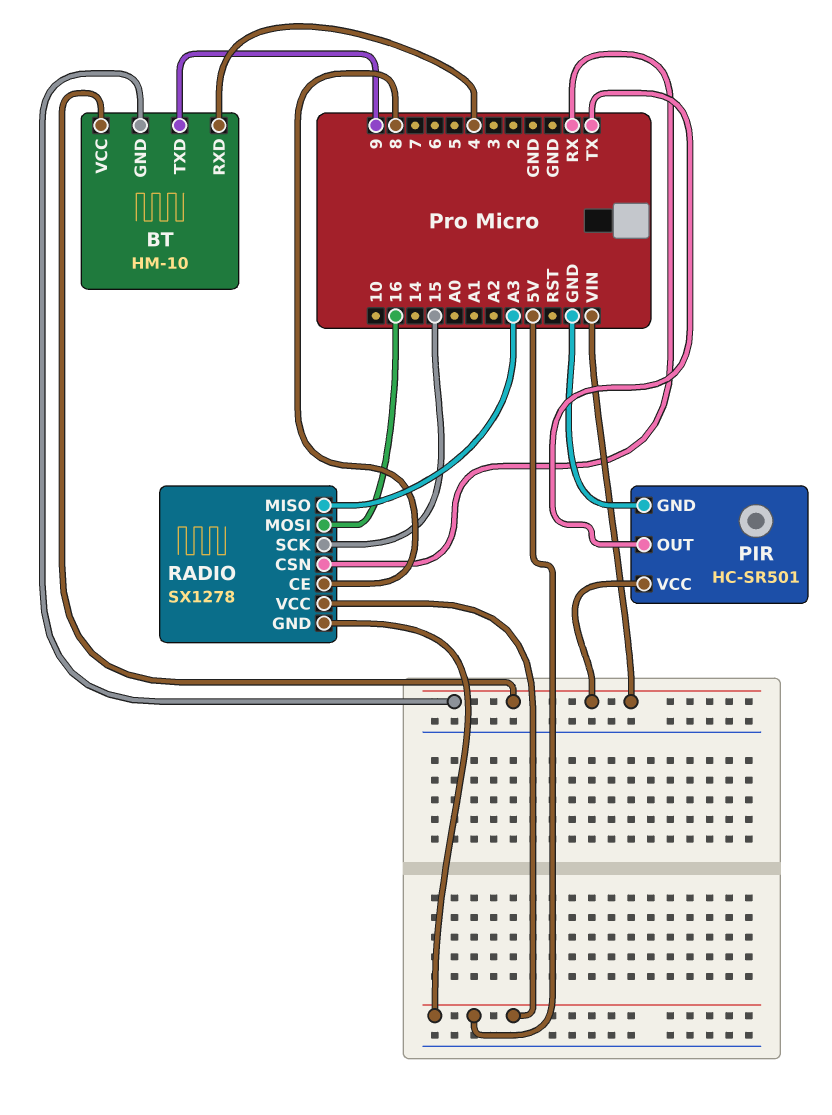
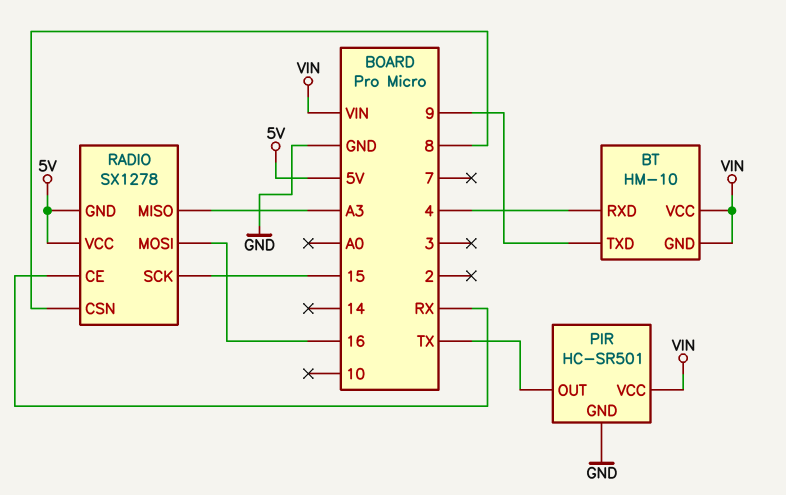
RADIO pin CE: 8 -> RX
RADIO pin CSN: RX -> 8

